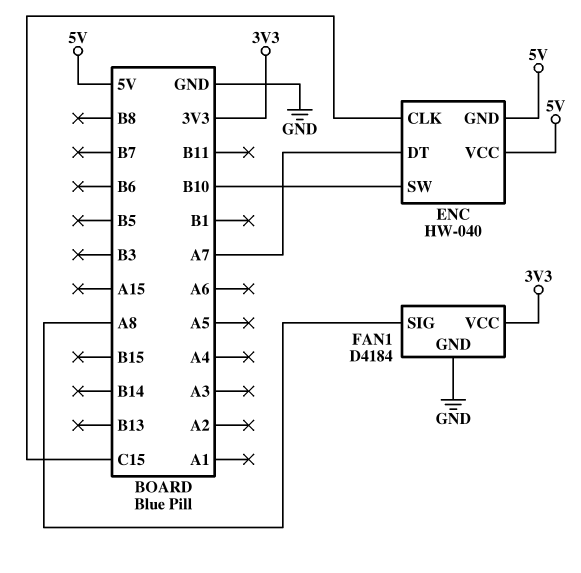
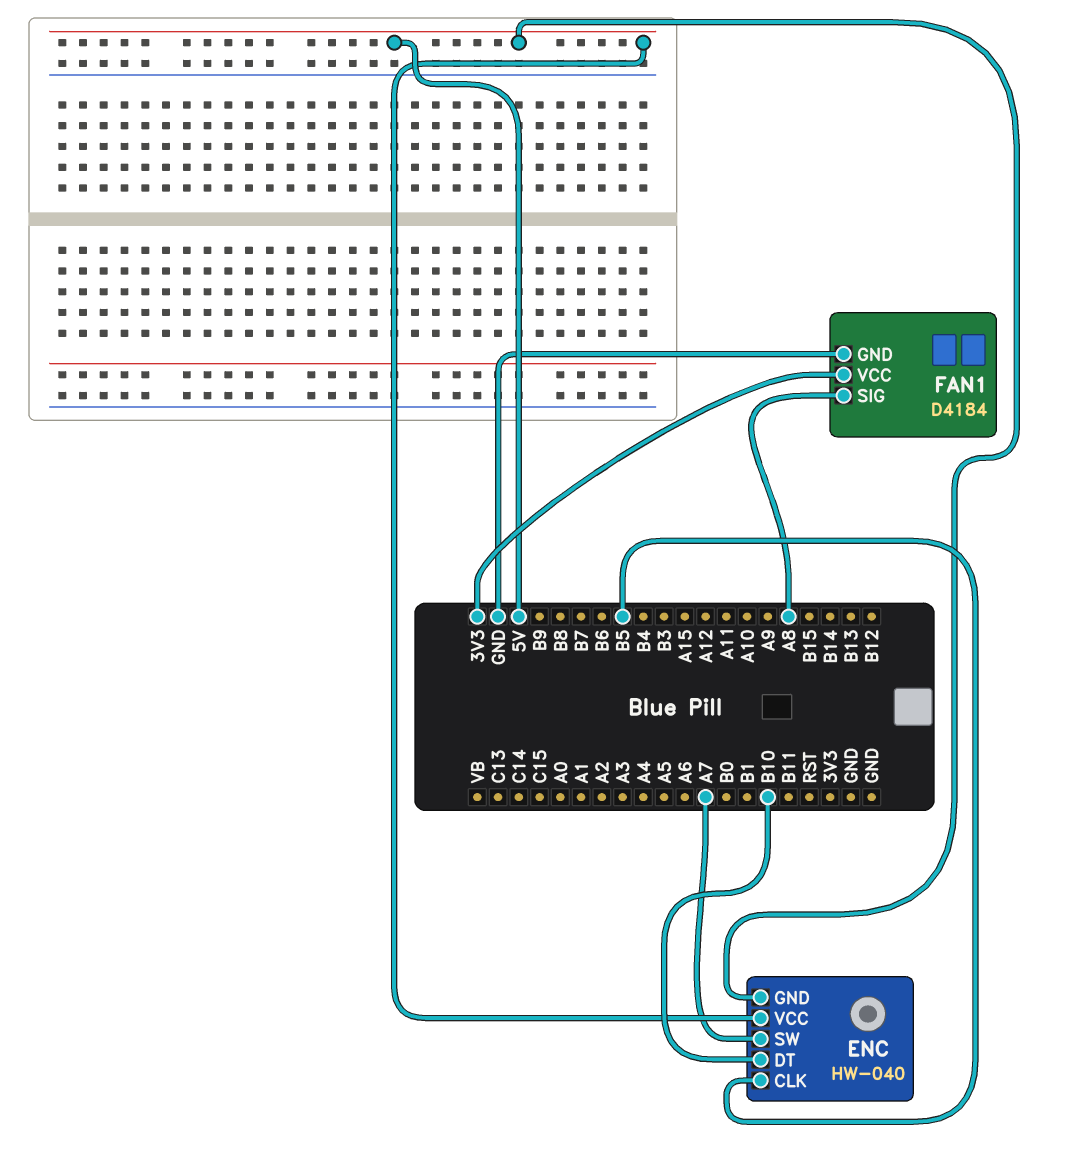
ENC pin CLK: C15 -> B5
ENC pin DT: A7 -> B10
ENC pin SW: B10 -> A7

